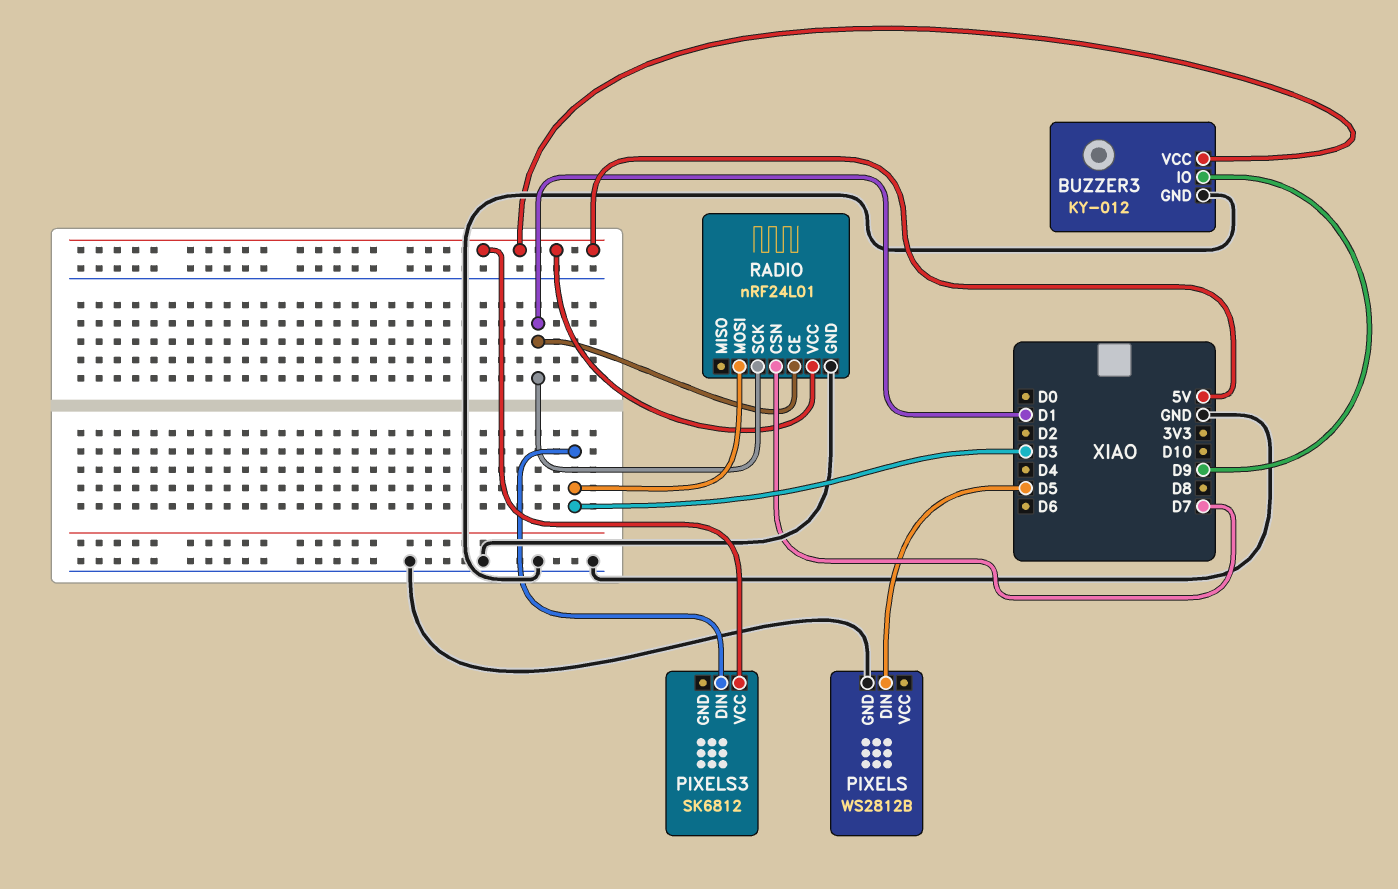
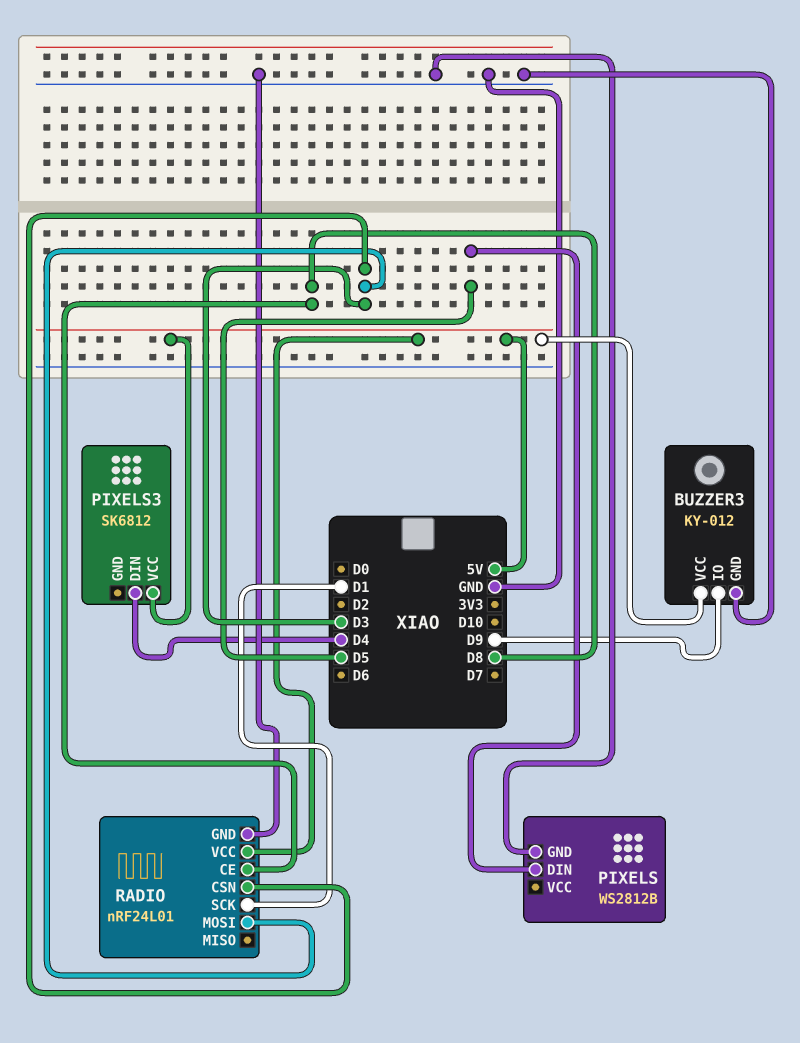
PIXELS3 pin DIN: D3 -> D4
RADIO pin CE: D1 -> D8
RADIO pin CSN: D7 -> D3

